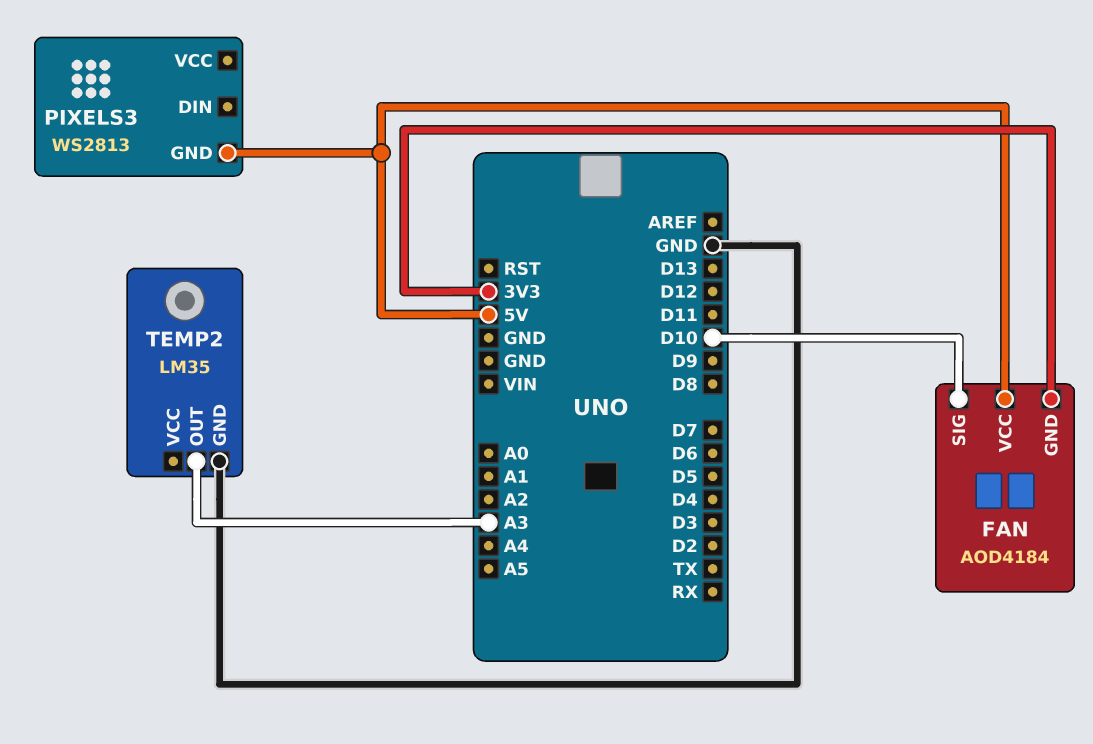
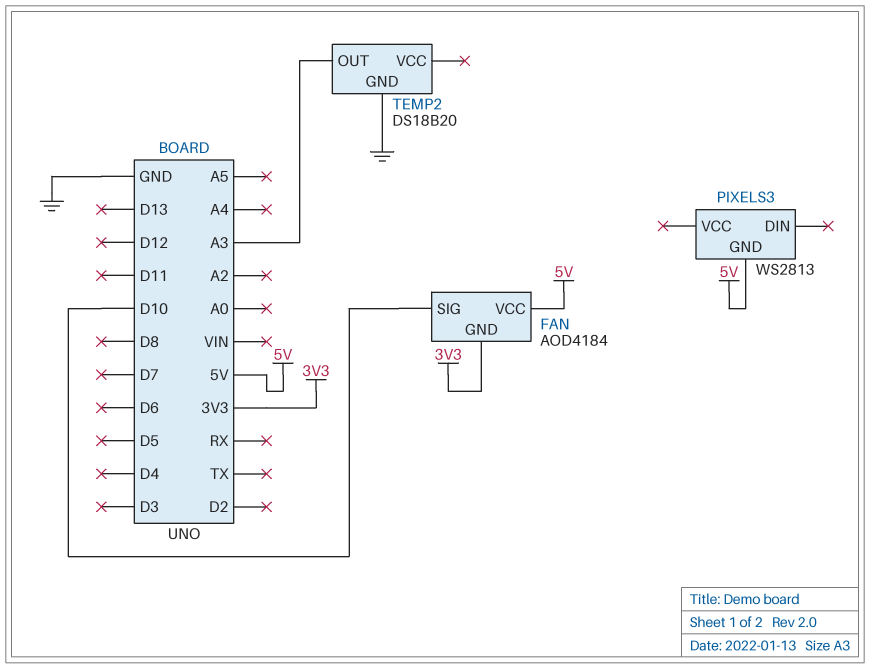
TEMP2: LM35 -> DS18B20

